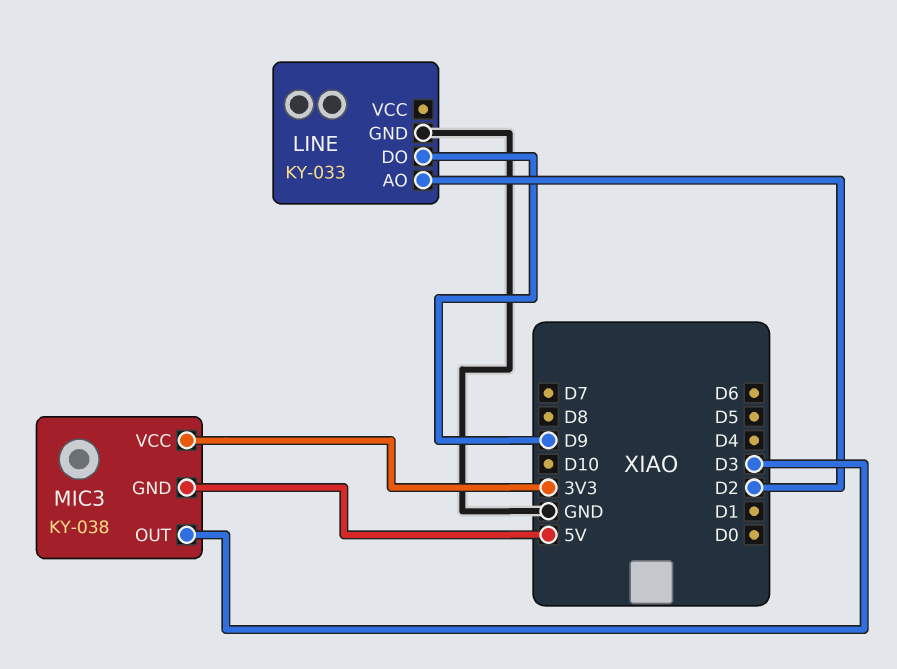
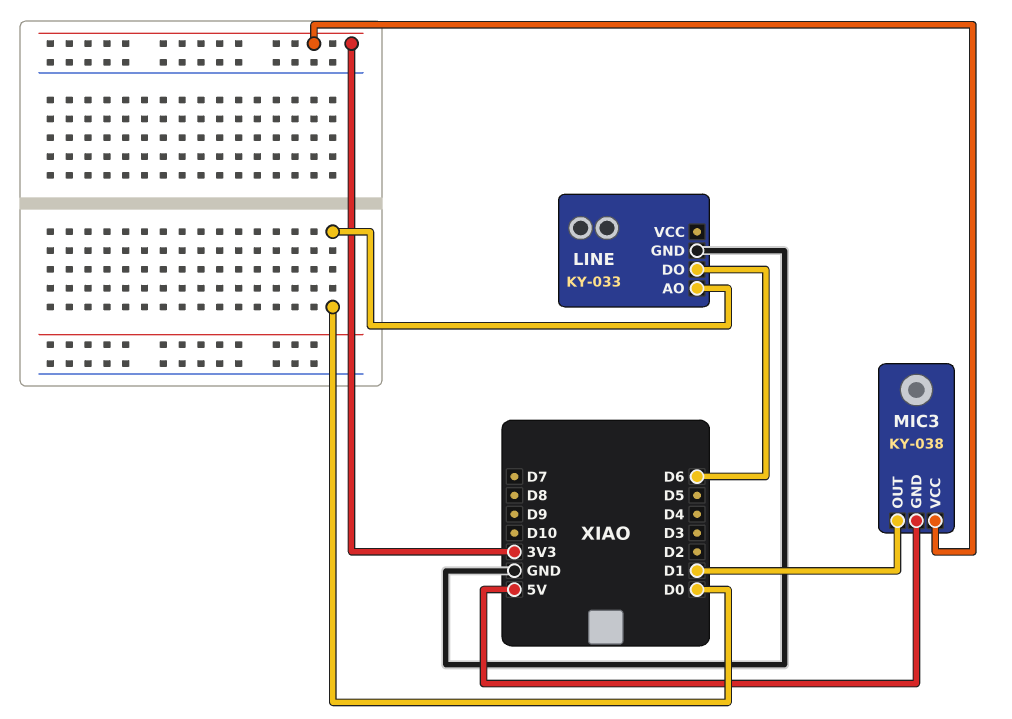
LINE pin AO: D2 -> D0
LINE pin DO: D9 -> D6
MIC3 pin OUT: D3 -> D1

